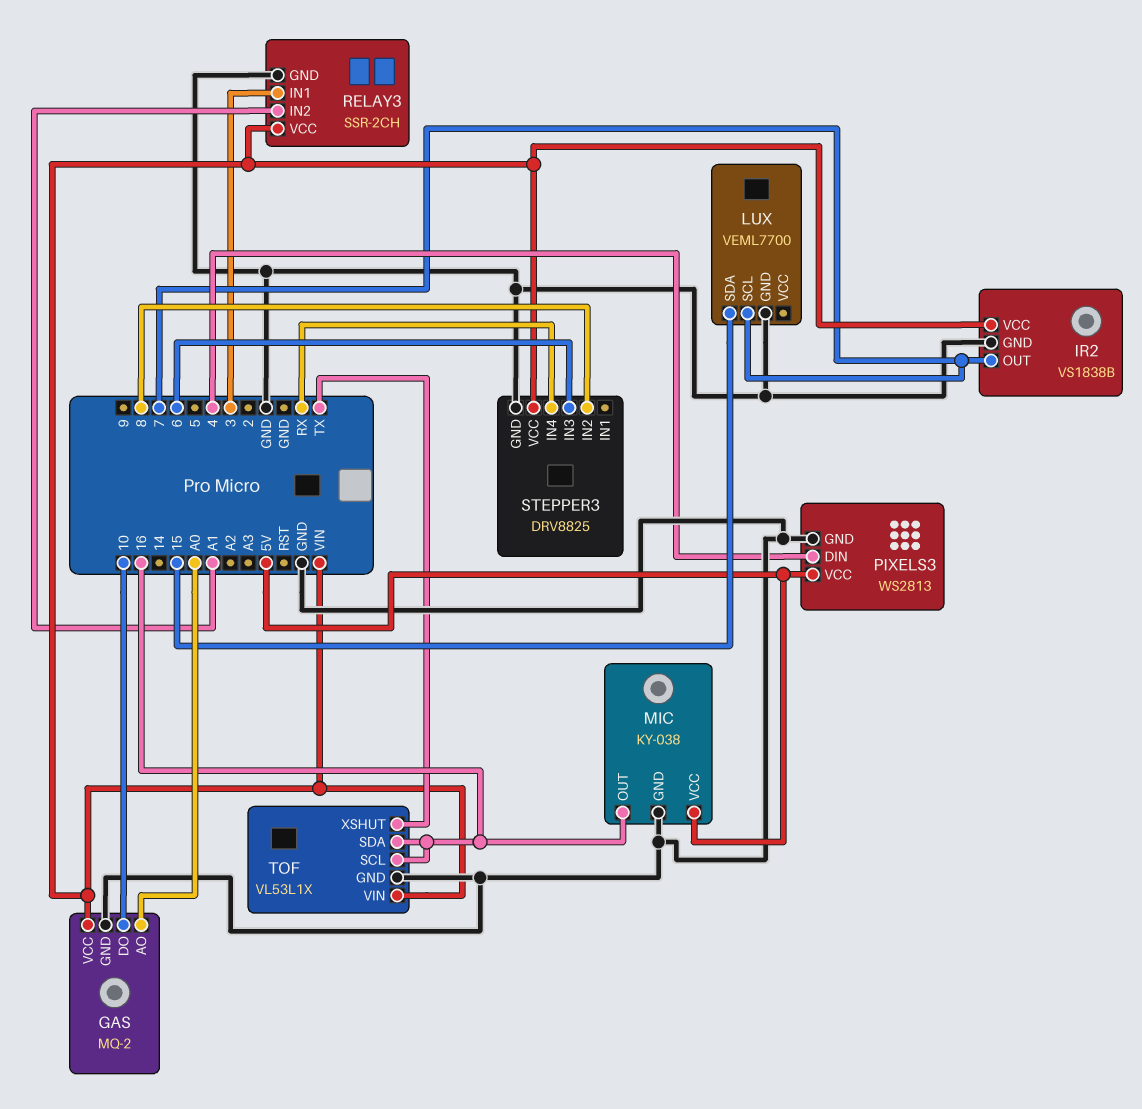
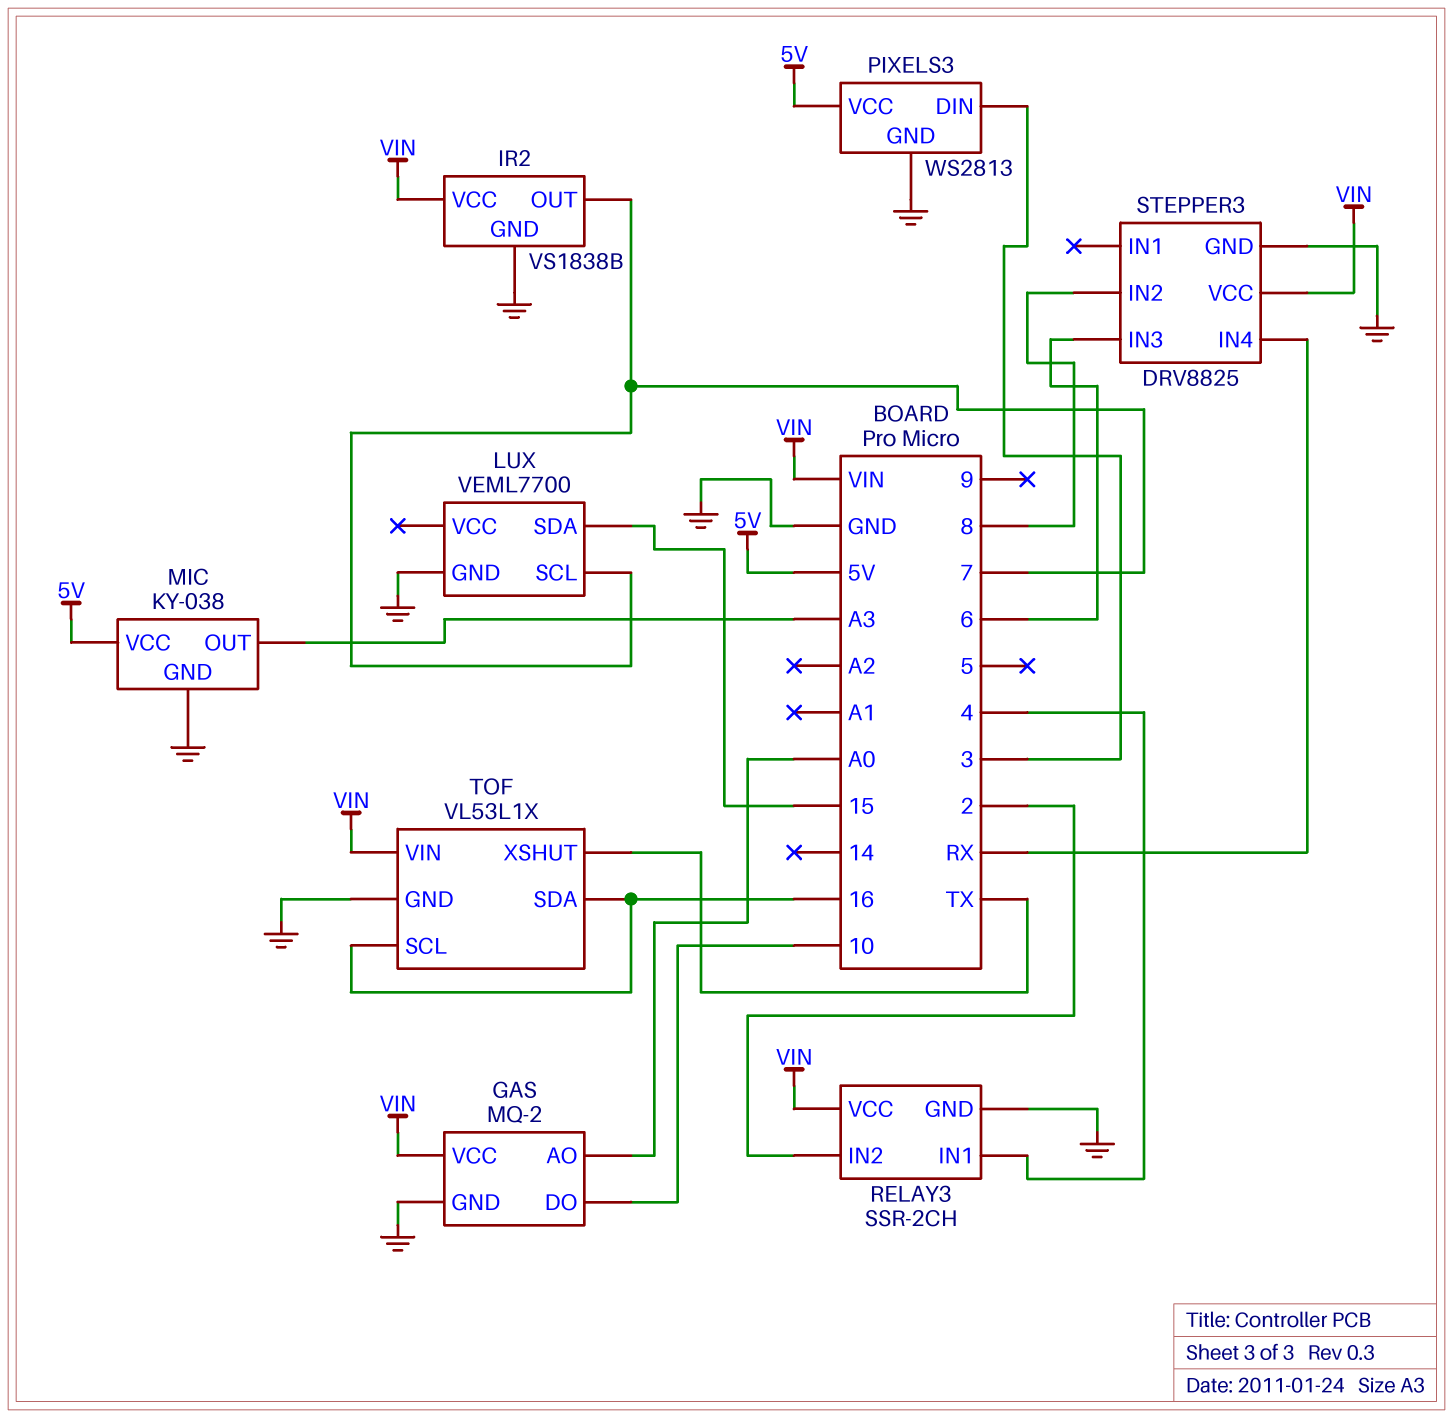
MIC pin OUT: 16 -> A3
PIXELS3 pin DIN: 4 -> 3
RELAY3 pin IN1: 3 -> 4
RELAY3 pin IN2: A1 -> 2

